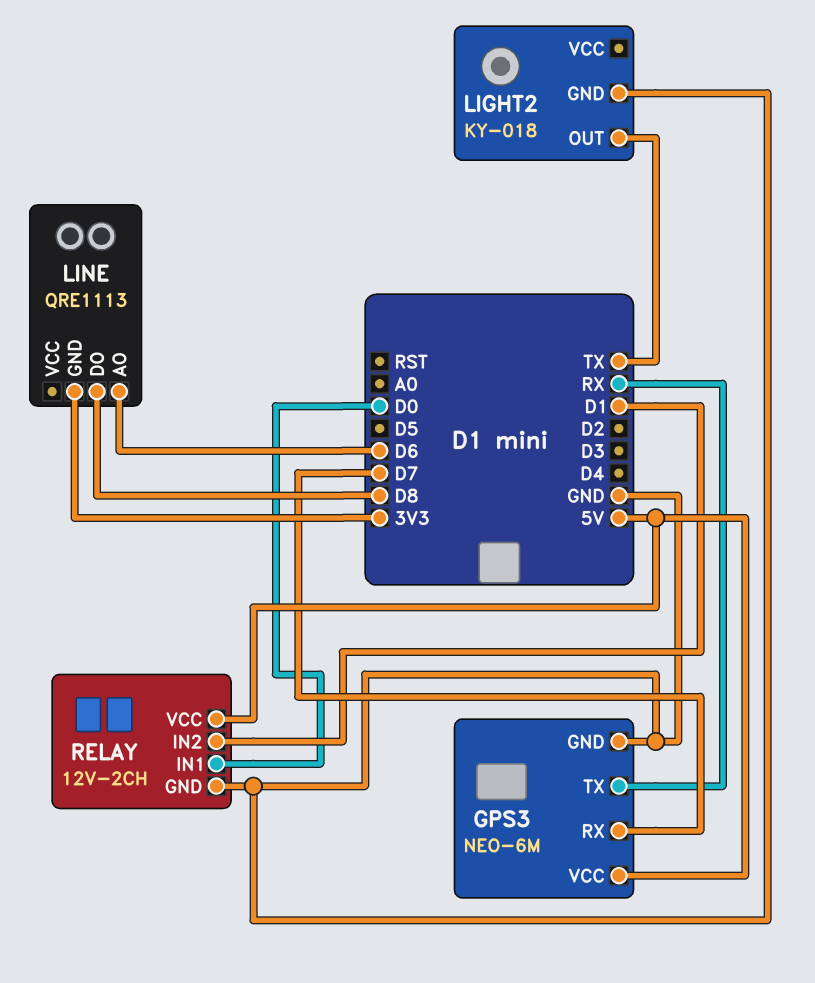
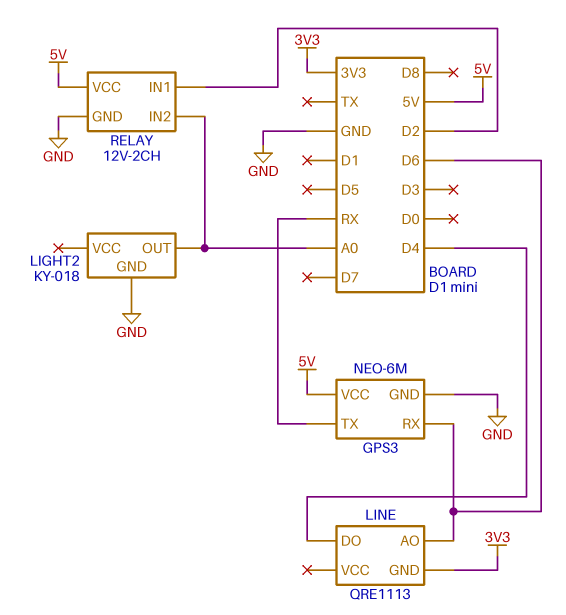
GPS3 pin RX: D7 -> D6
LIGHT2 pin OUT: TX -> A0
LINE pin DO: D8 -> D4
RELAY pin IN1: D0 -> D2
RELAY pin IN2: D1 -> A0

